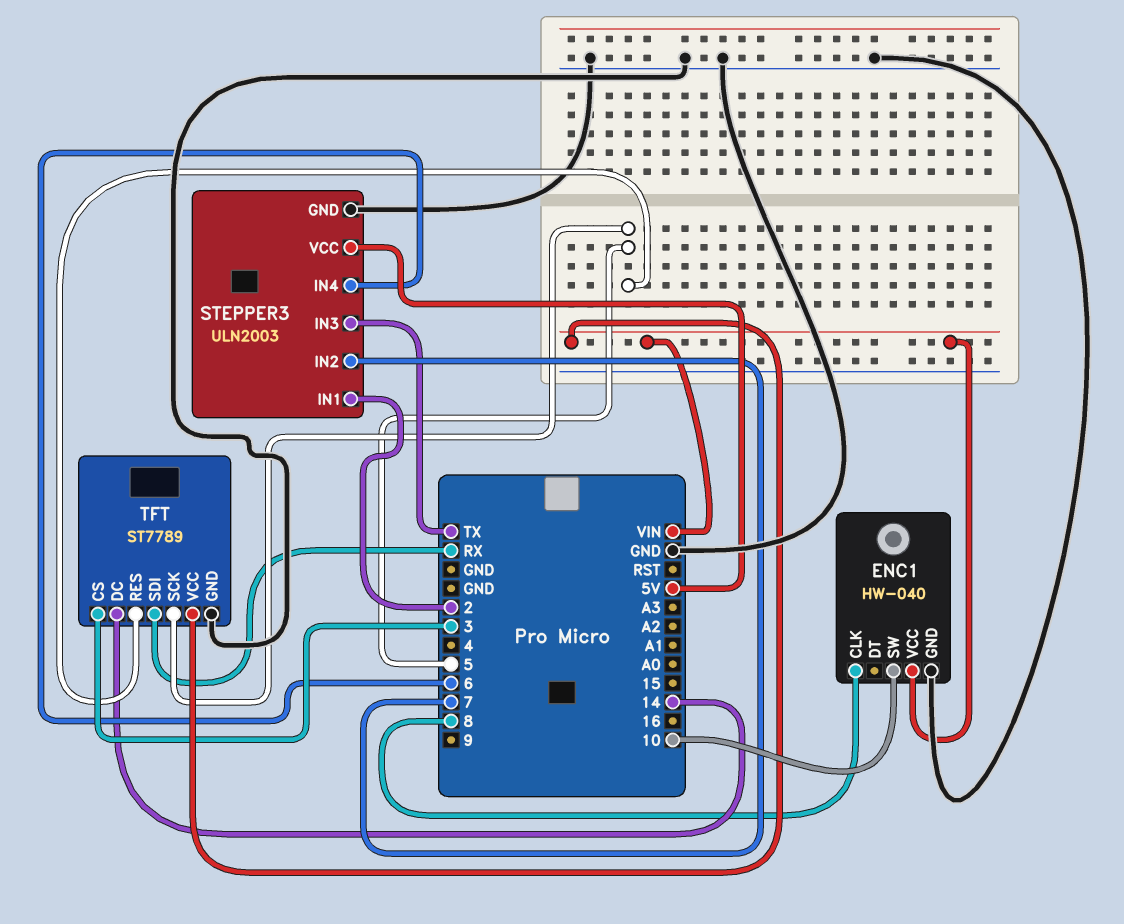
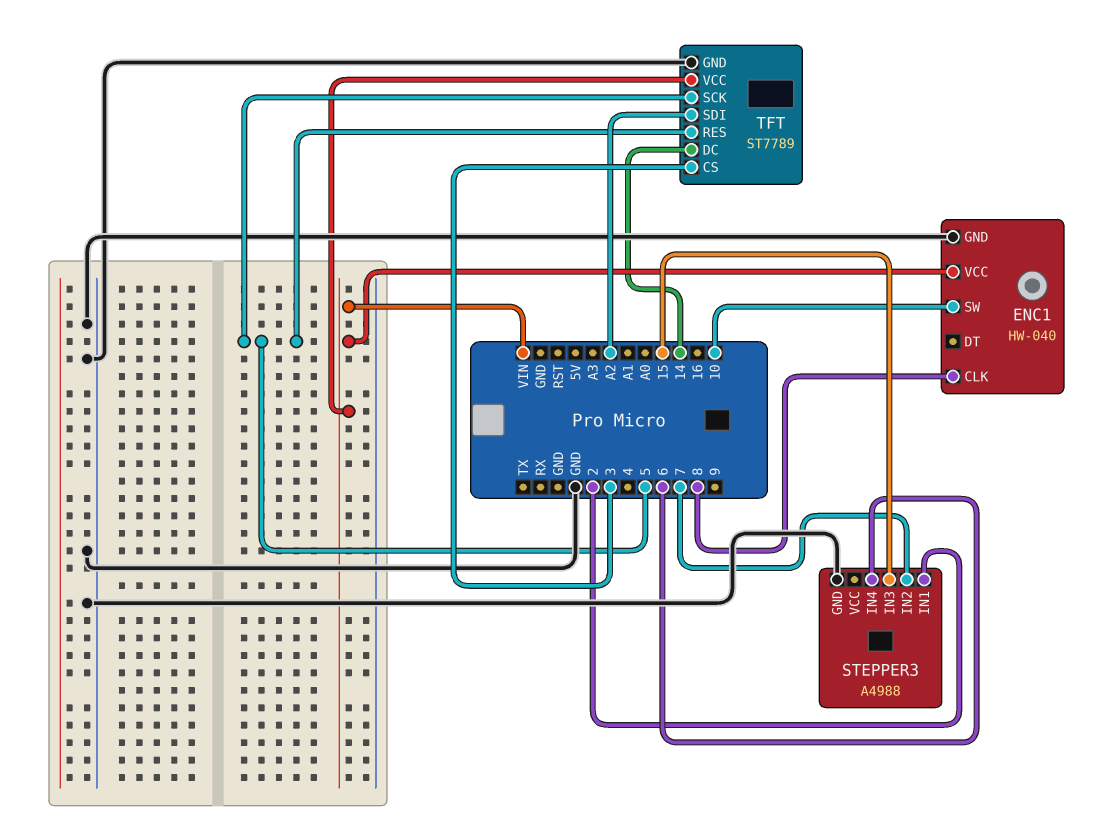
STEPPER3: ULN2003 -> A4988
STEPPER3 pin IN3: TX -> 15
STEPPER3 pin VCC: 5V -> none
TFT pin SDI: RX -> A2

